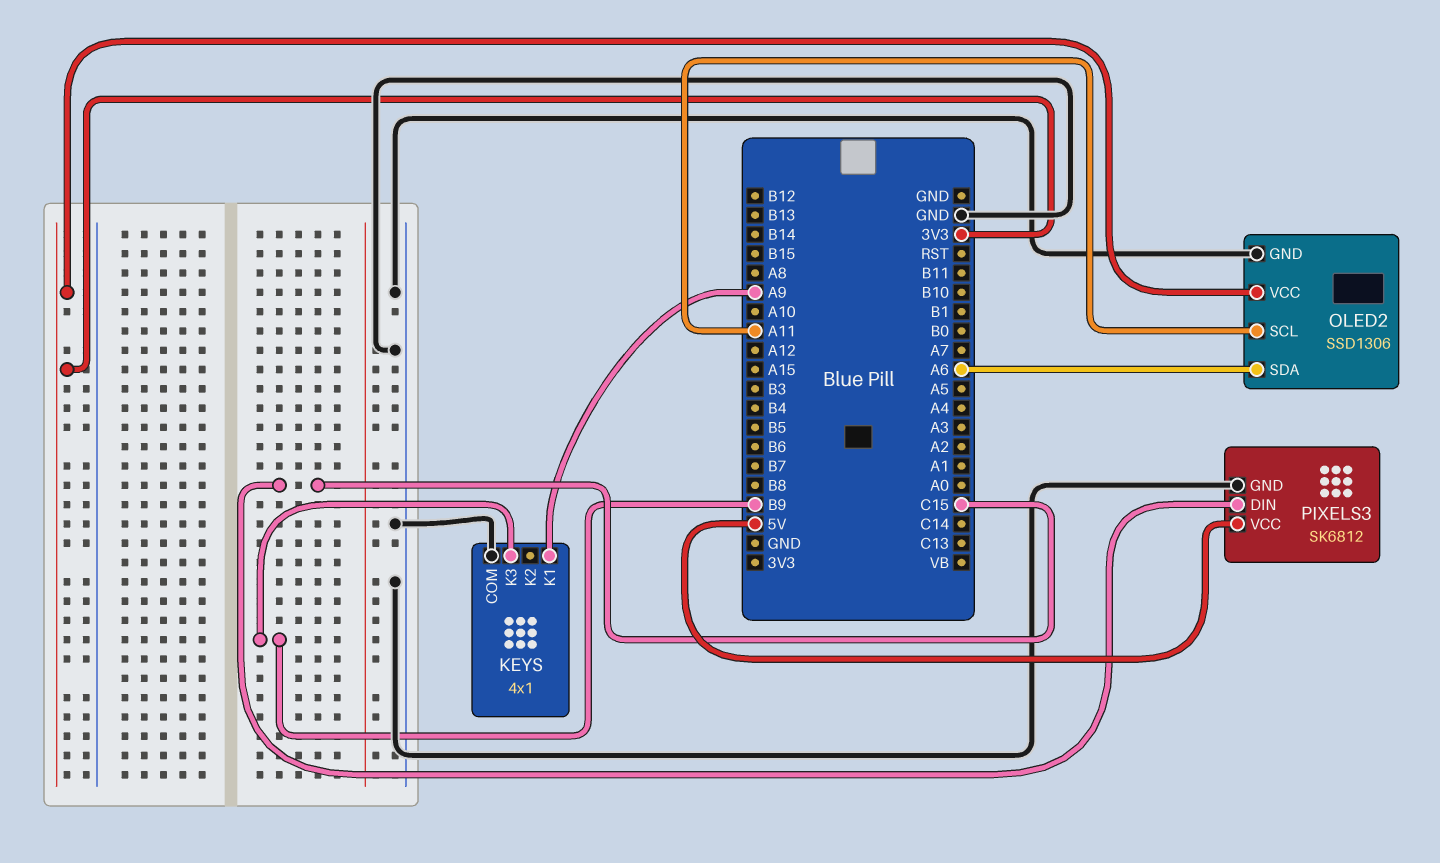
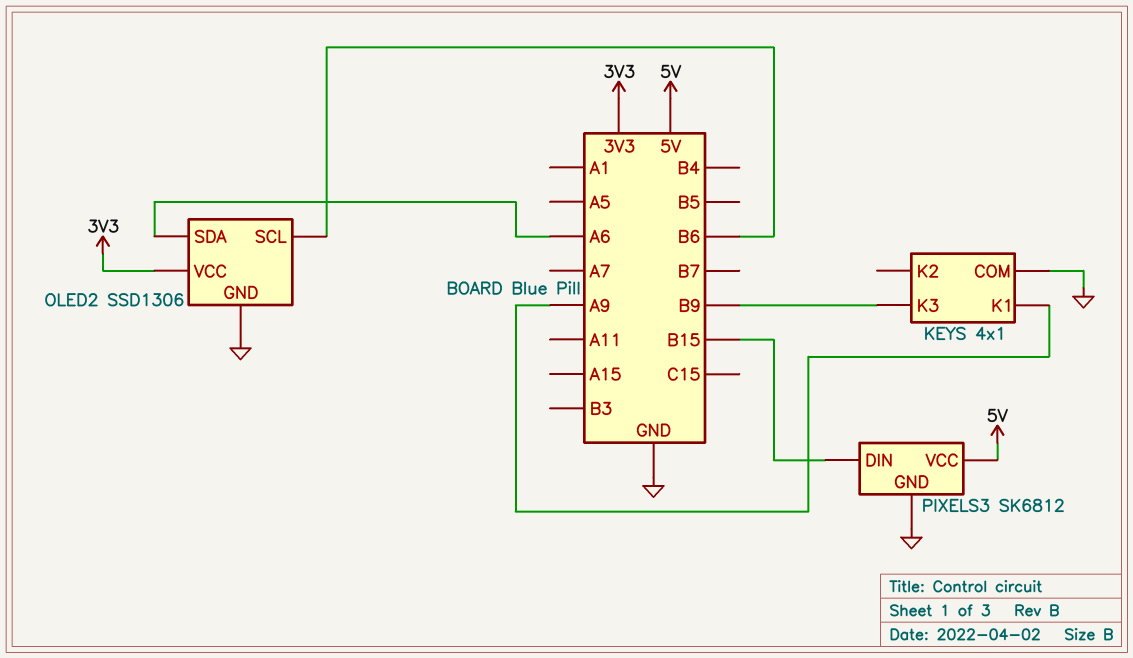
OLED2 pin SCL: A11 -> B6
PIXELS3 pin DIN: C15 -> B15

